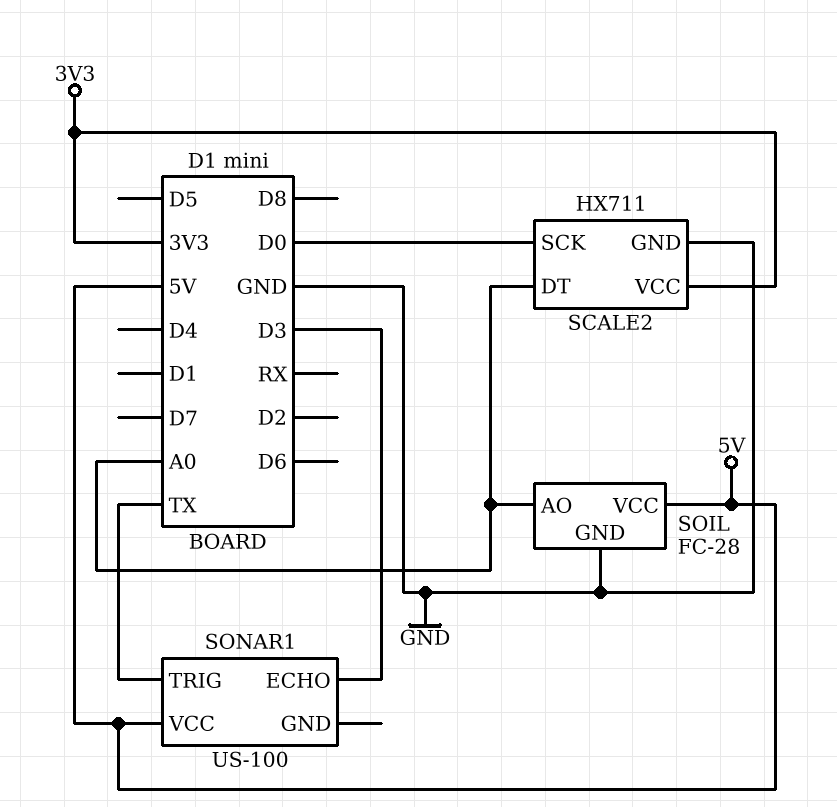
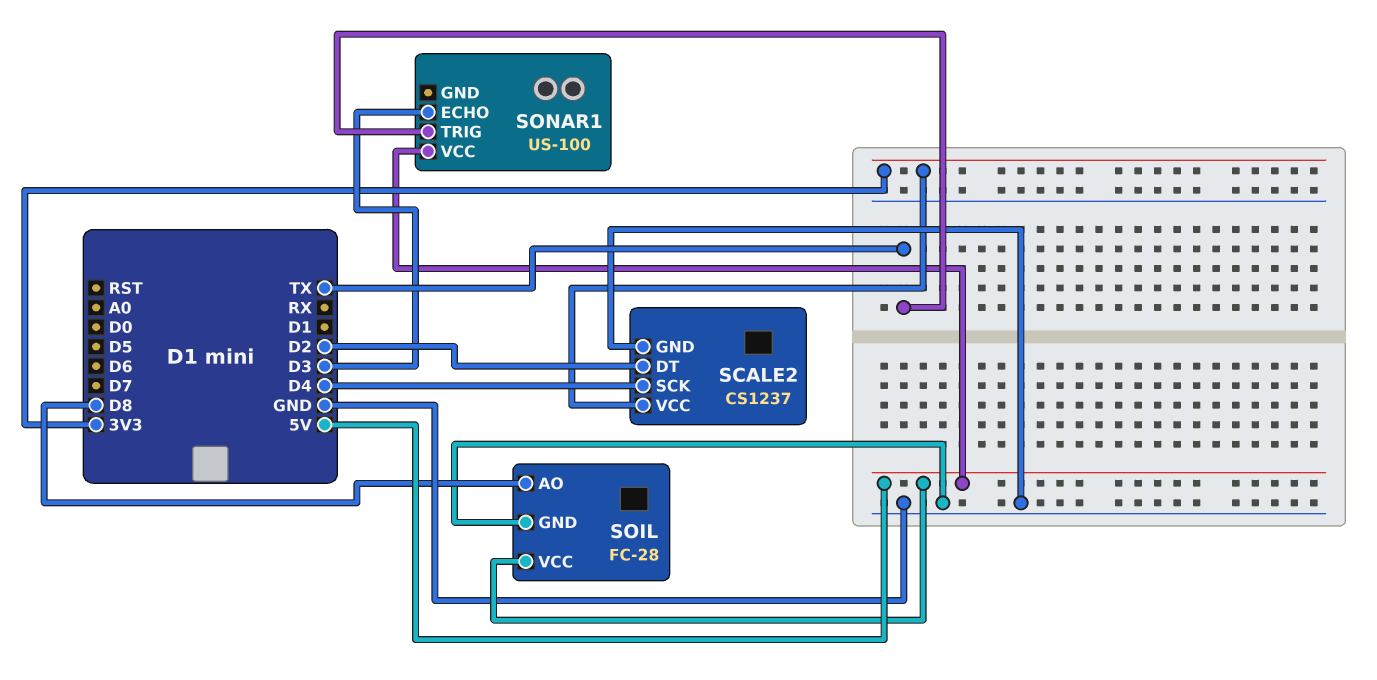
SCALE2: HX711 -> CS1237
SCALE2 pin DT: A0 -> D2
SCALE2 pin SCK: D0 -> D4
SOIL pin AO: A0 -> D8

